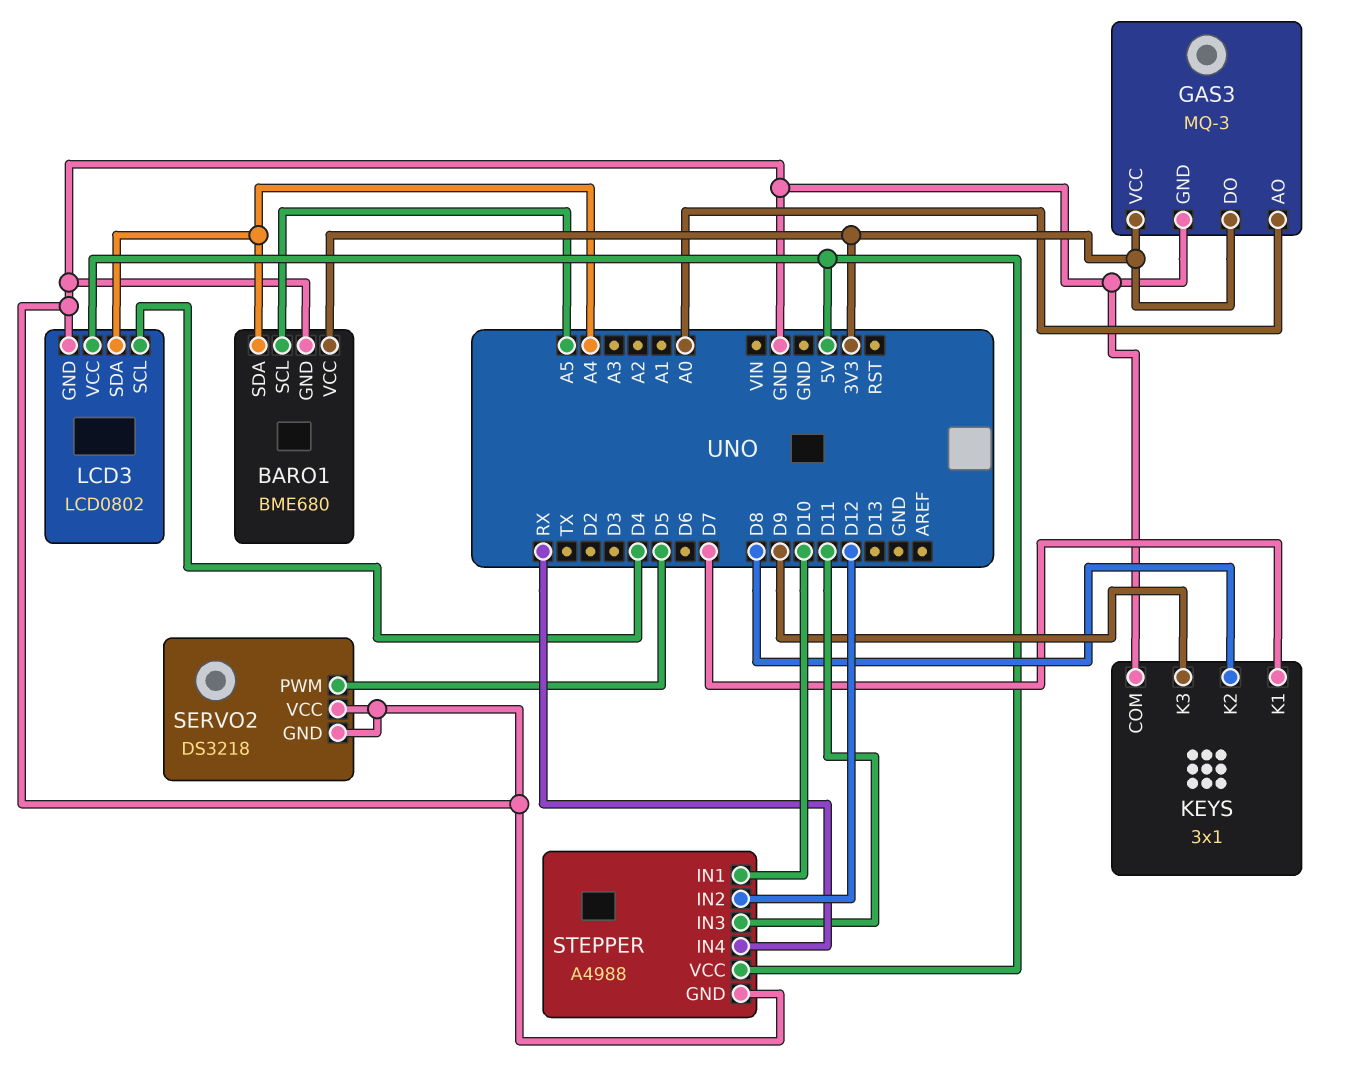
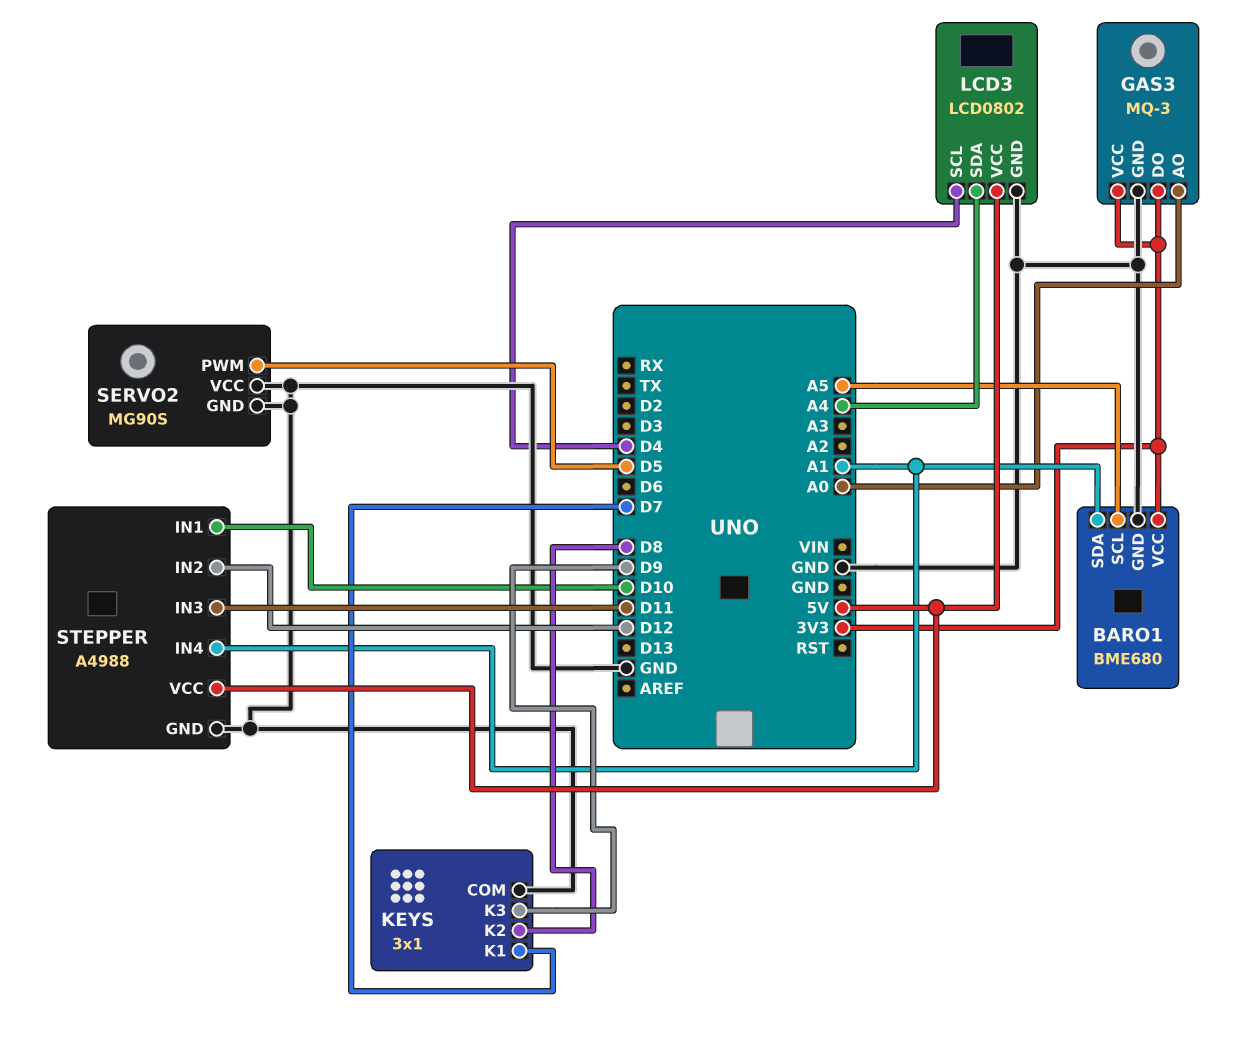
BARO1 pin SDA: A4 -> A1
SERVO2: DS3218 -> MG90S
STEPPER pin IN4: RX -> A1

